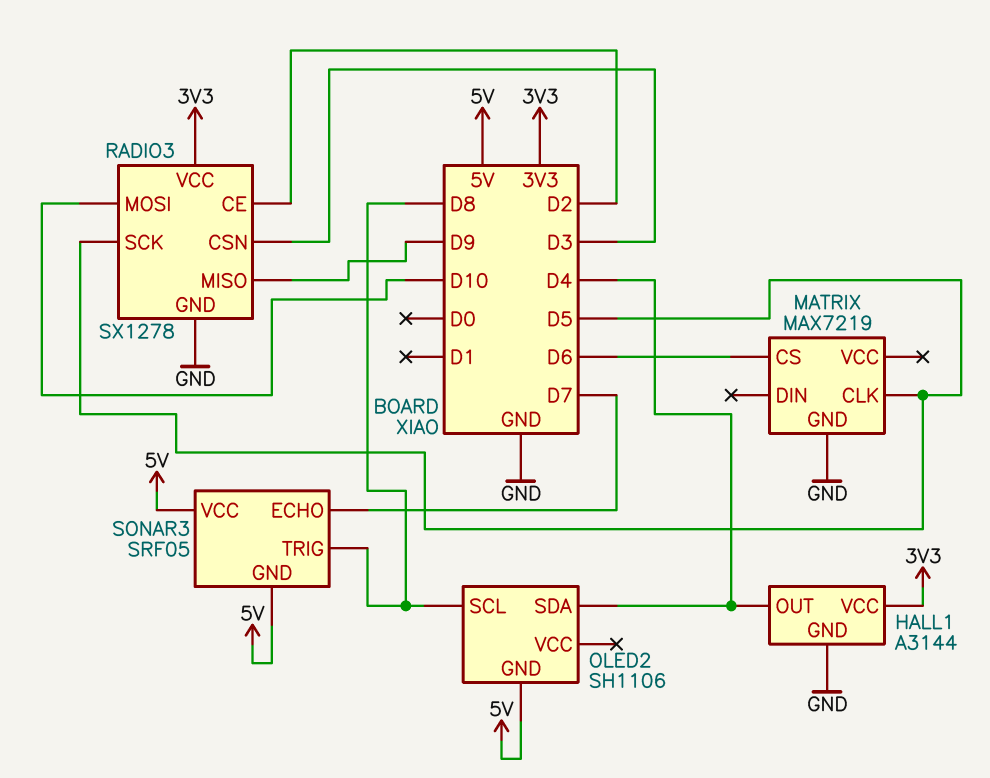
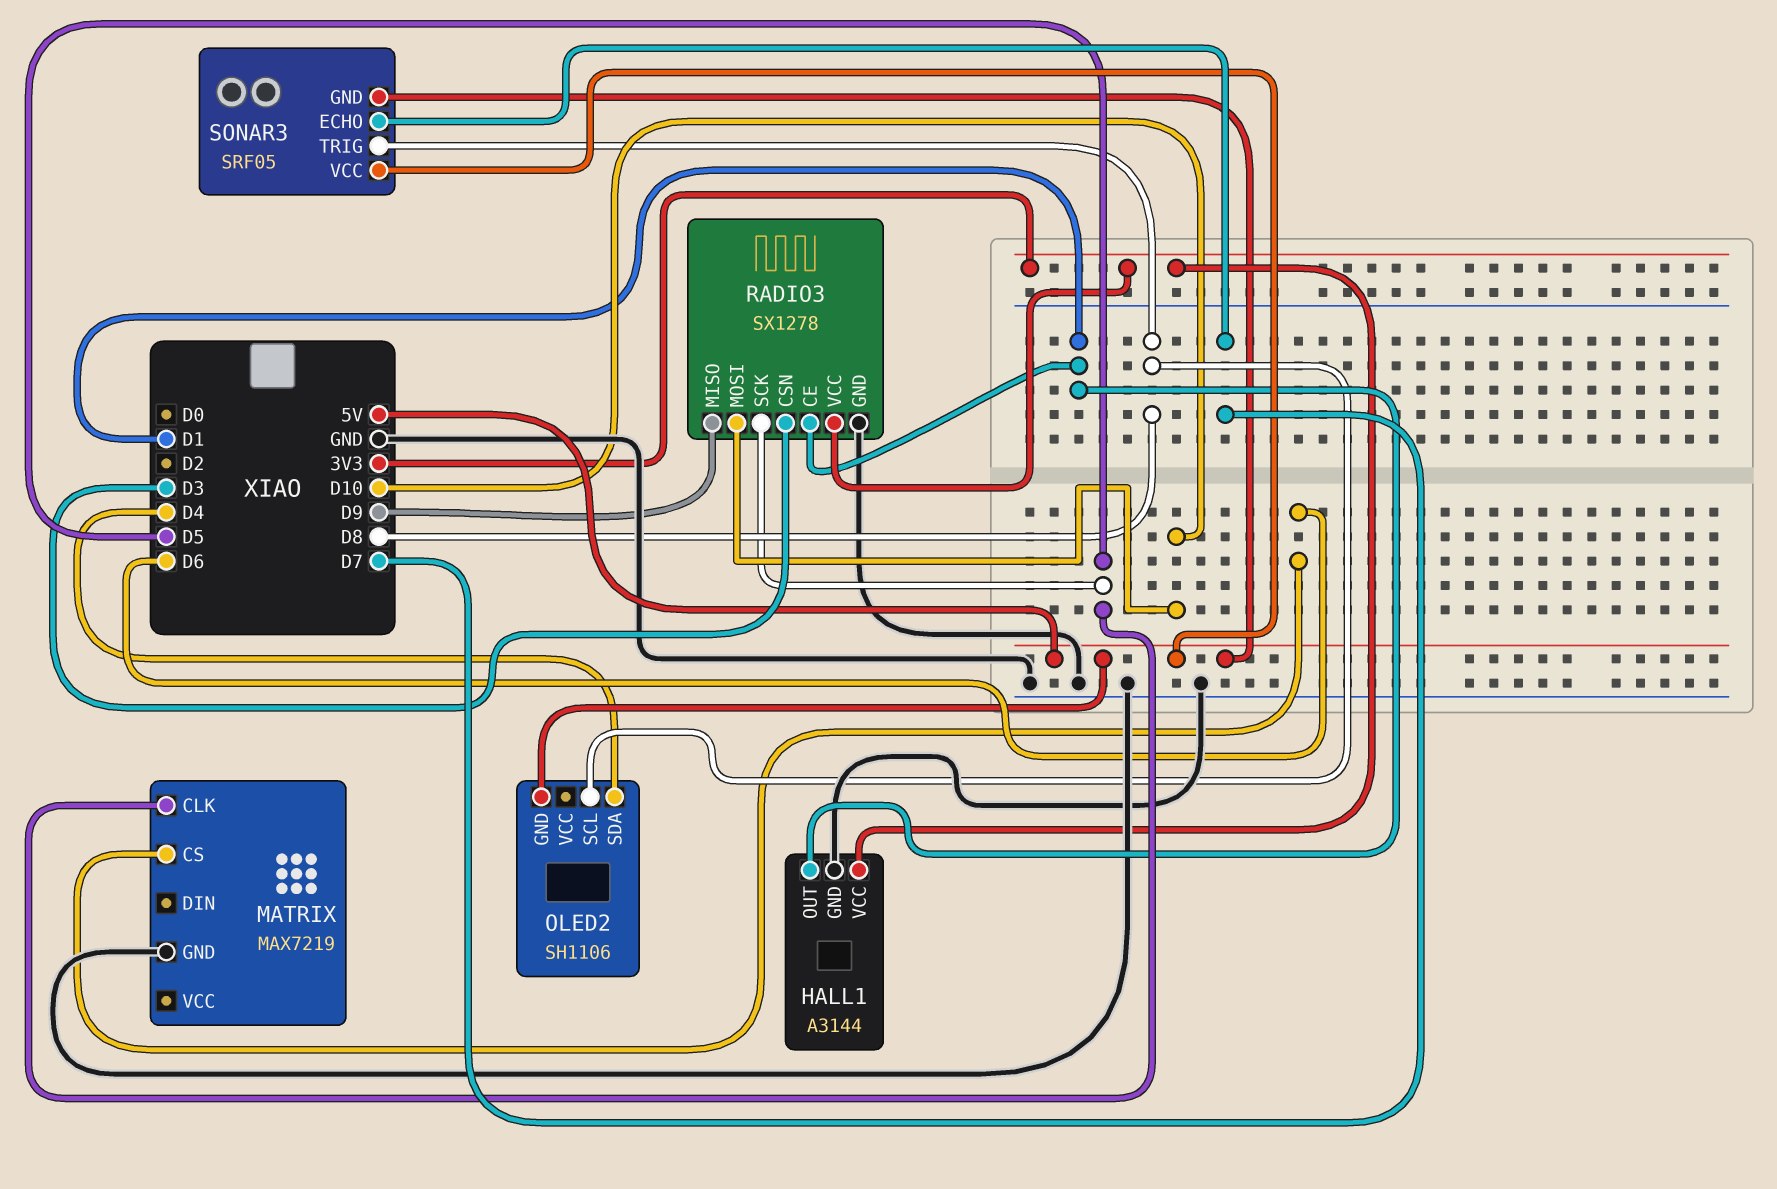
HALL1 pin OUT: D4 -> D1
RADIO3 pin CE: D2 -> D1

